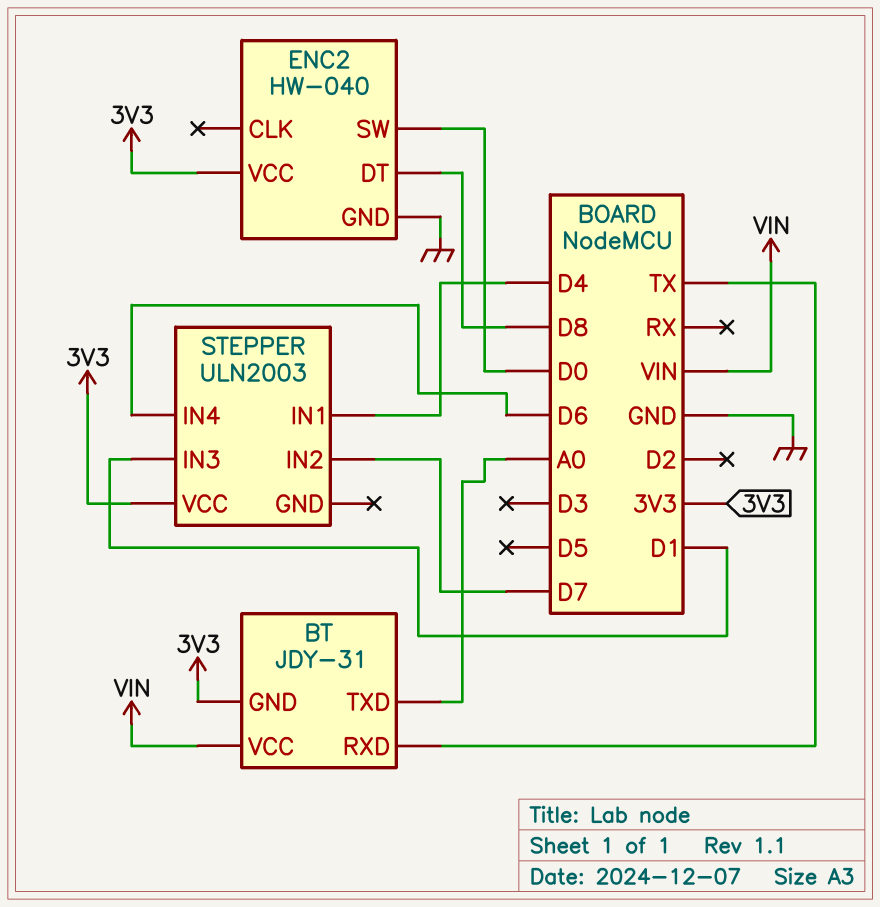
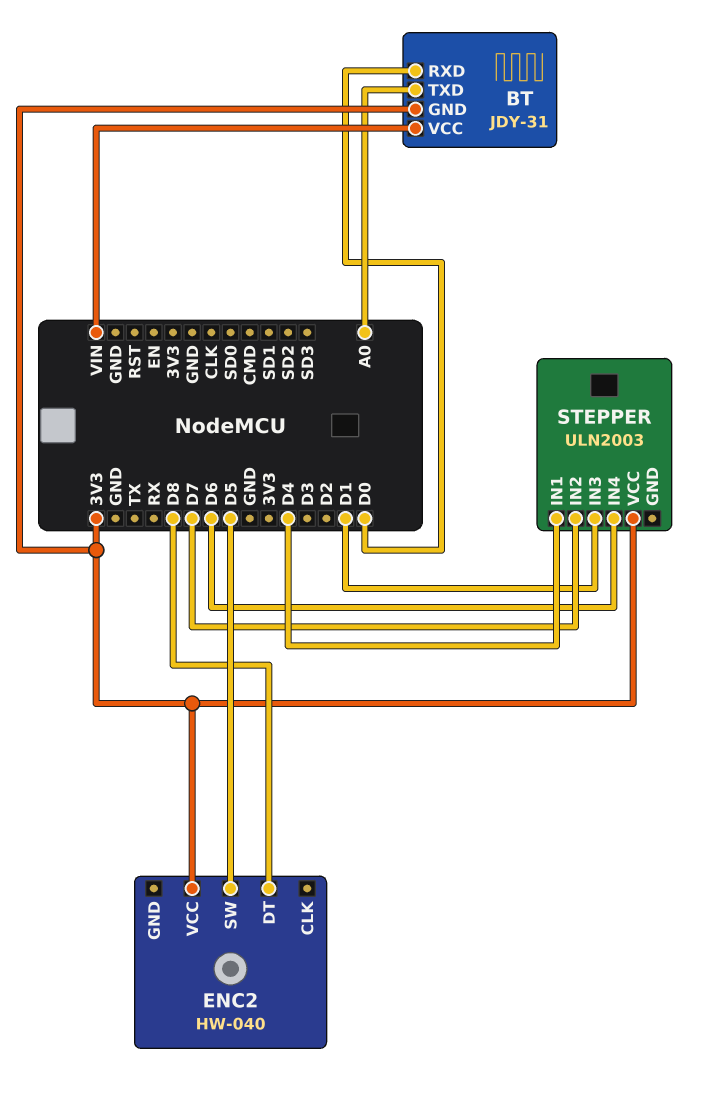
BT pin RXD: TX -> D0
ENC2 pin GND: GND -> none
ENC2 pin SW: D0 -> D5

